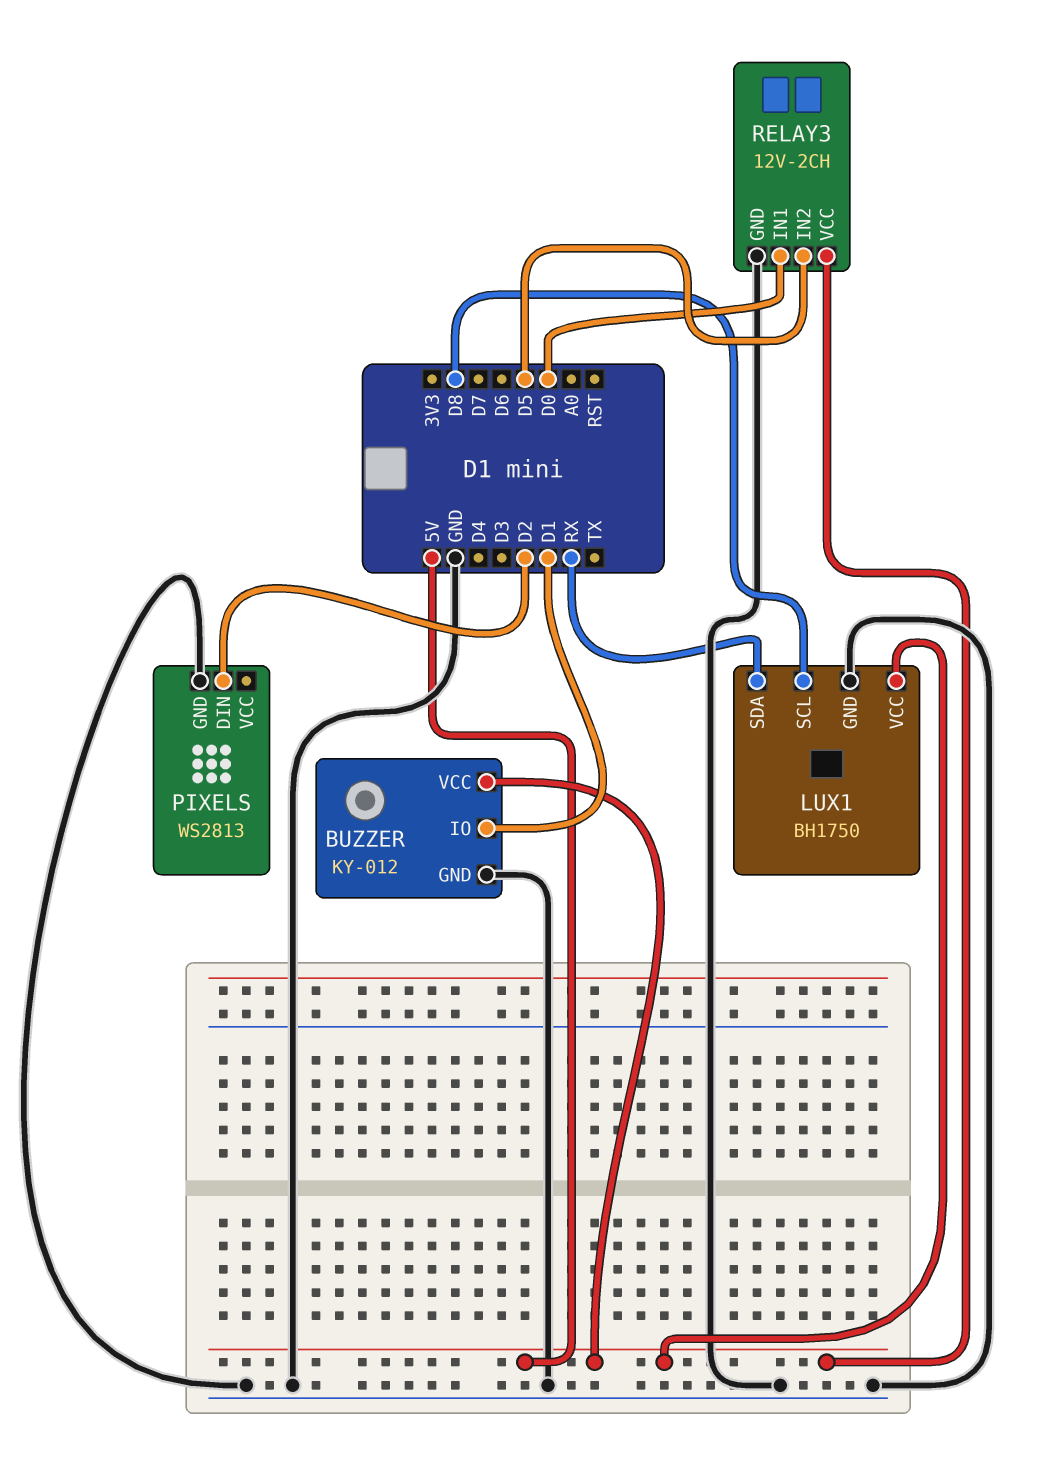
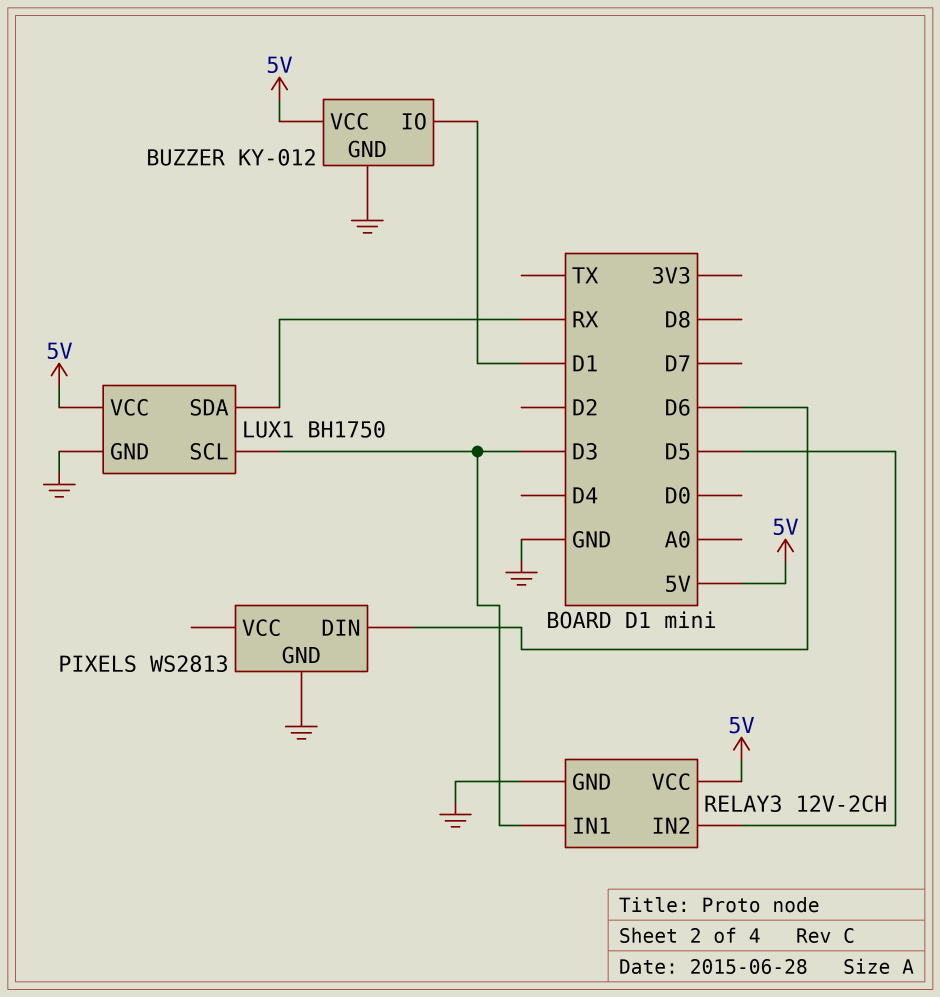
LUX1 pin SCL: D8 -> D3
PIXELS pin DIN: D2 -> D6
RELAY3 pin IN1: D0 -> D3

